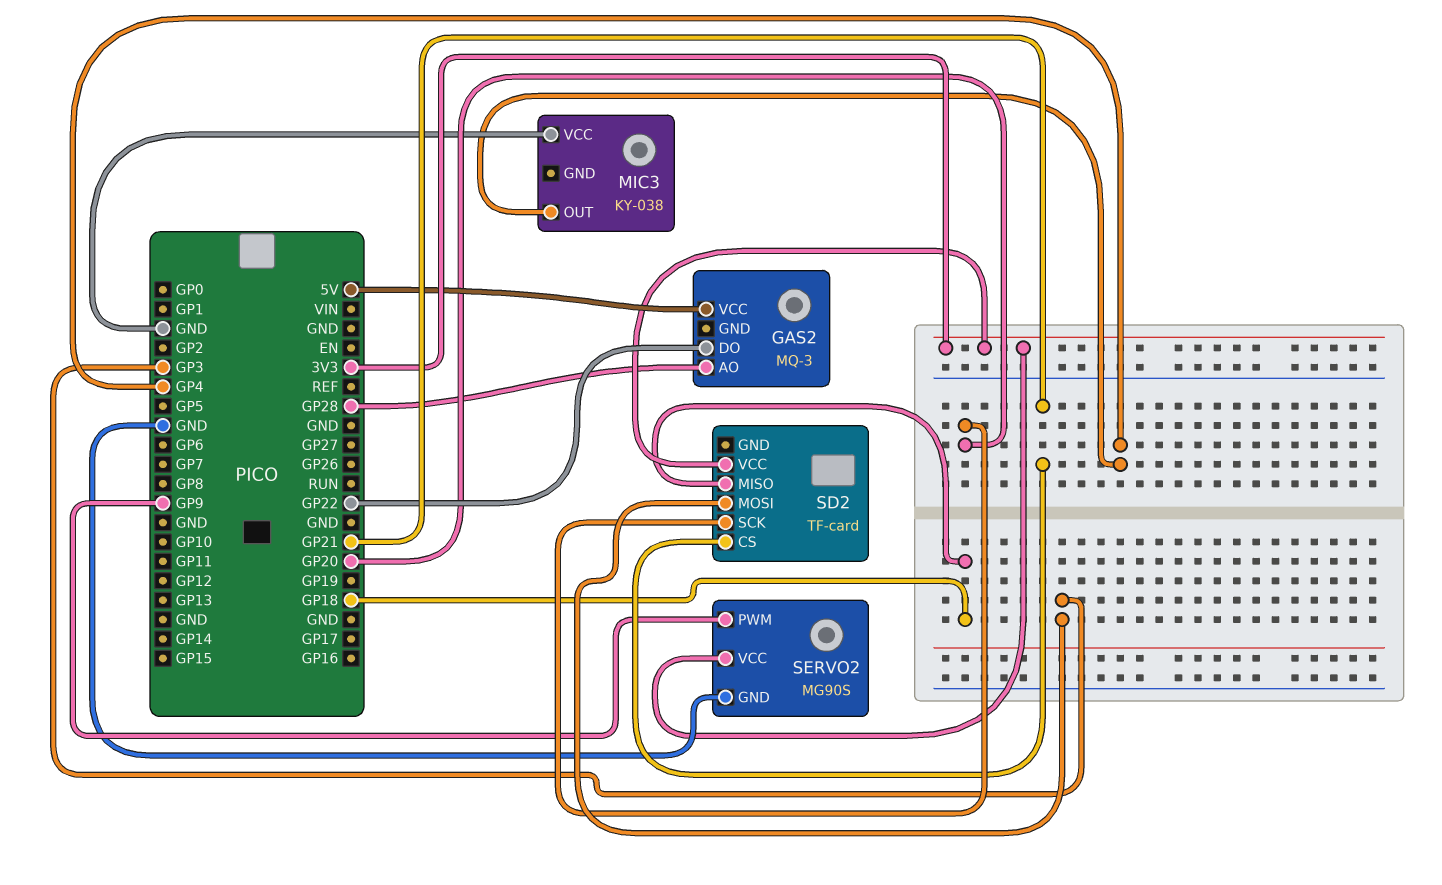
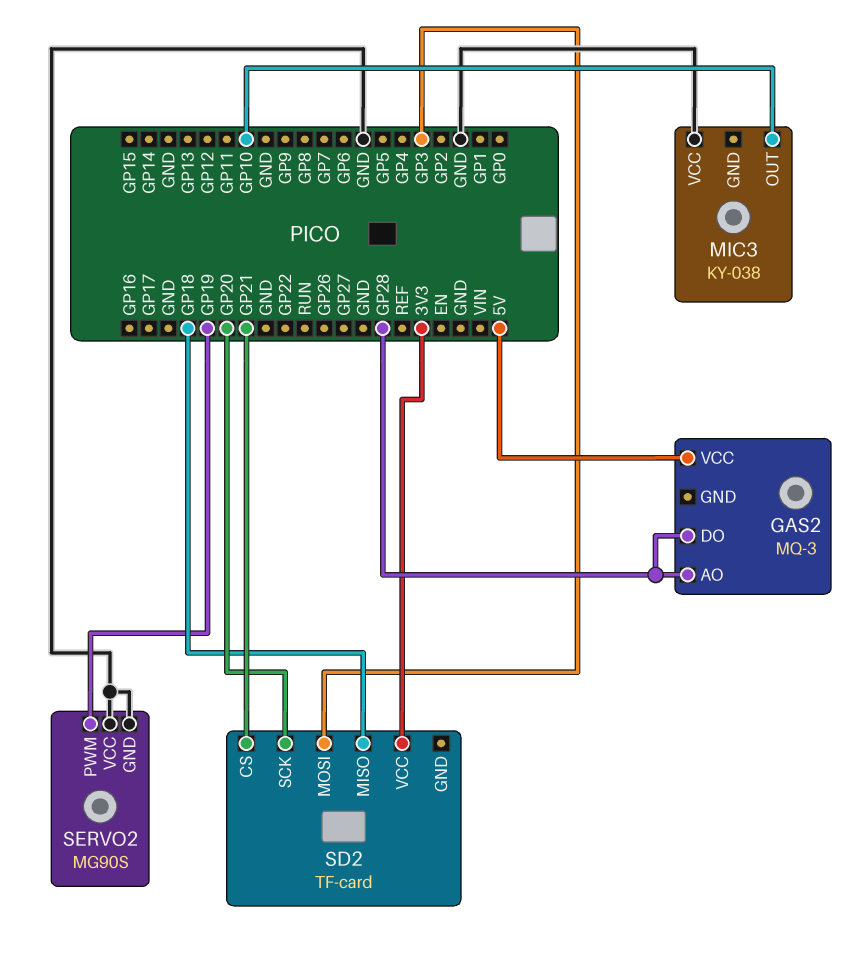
GAS2 pin DO: GP22 -> GP28
MIC3 pin OUT: GP4 -> GP10
SERVO2 pin PWM: GP9 -> GP19
SERVO2 pin VCC: 3V3 -> GND

